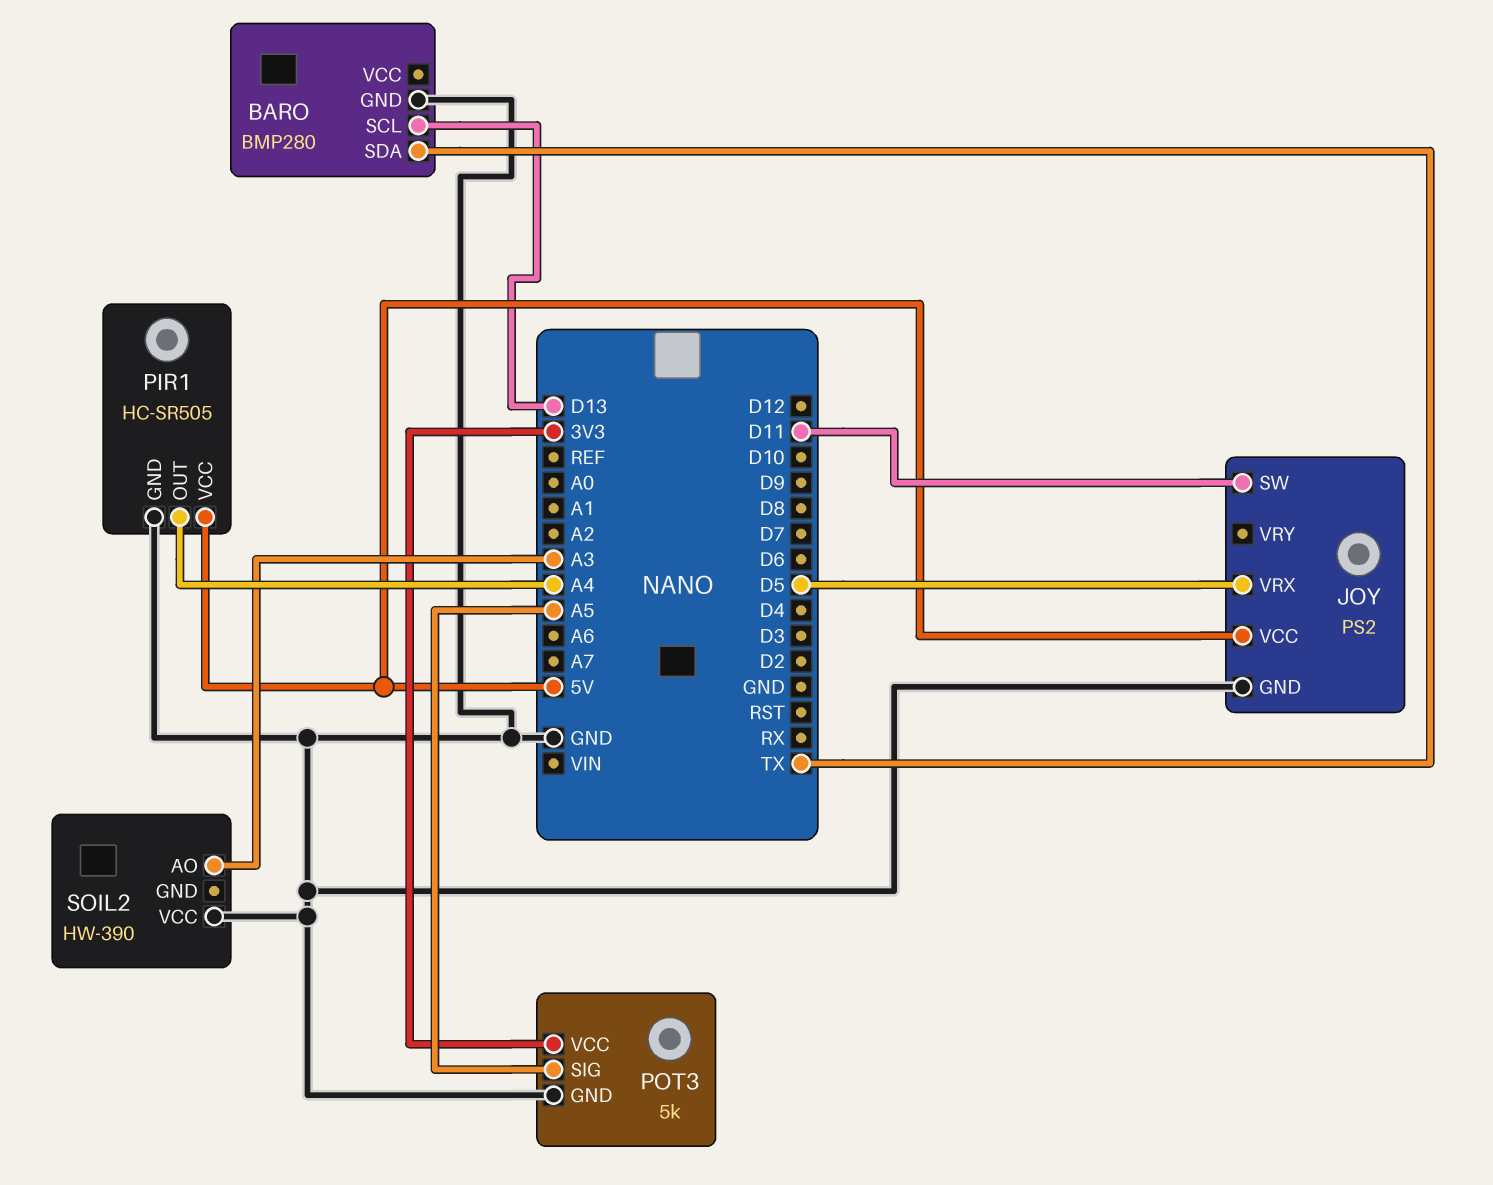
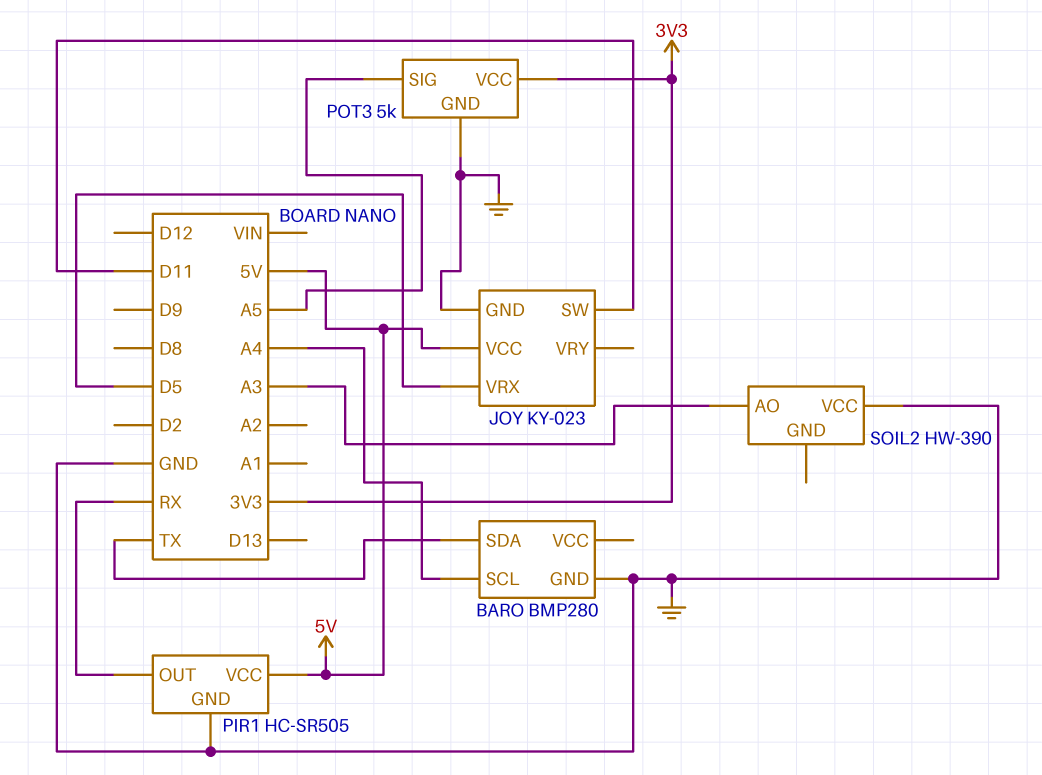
BARO pin SCL: D13 -> A4
JOY: PS2 -> KY-023
PIR1 pin OUT: A4 -> RX

